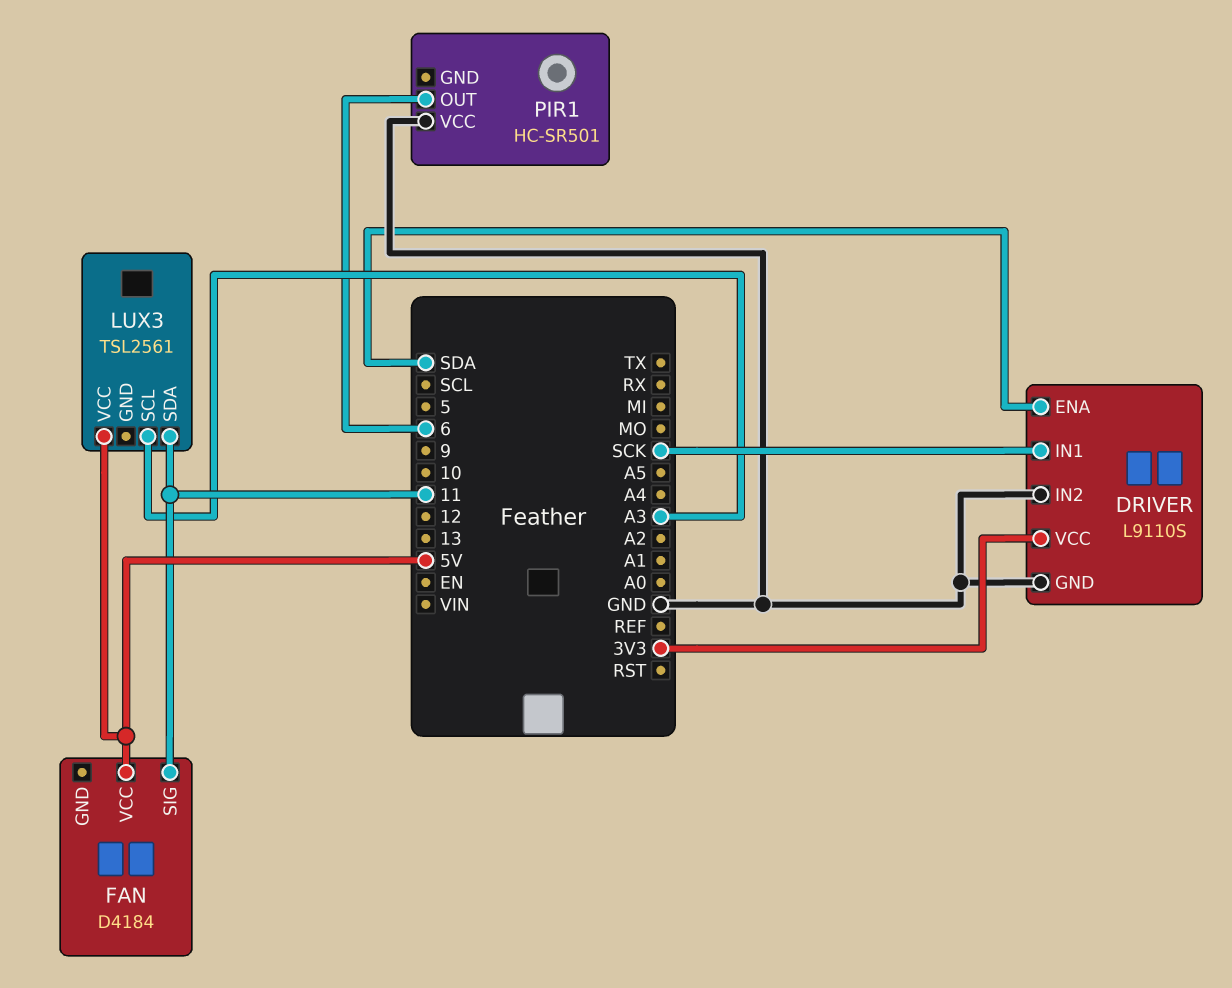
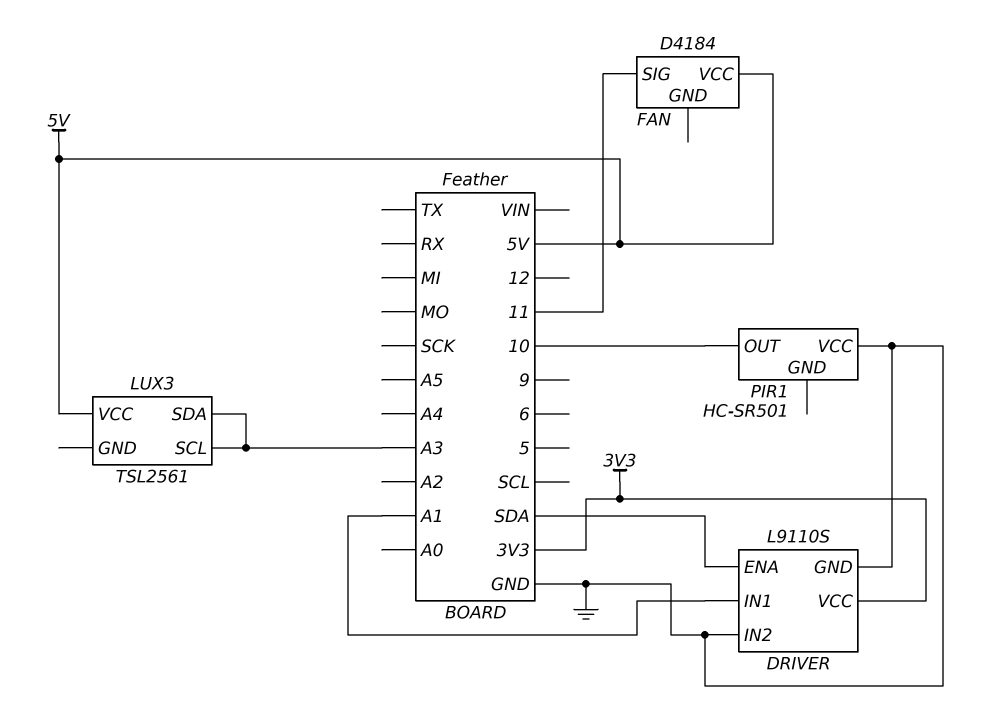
DRIVER pin IN1: SCK -> A1
LUX3 pin SDA: 11 -> A3
PIR1 pin OUT: 6 -> 10

